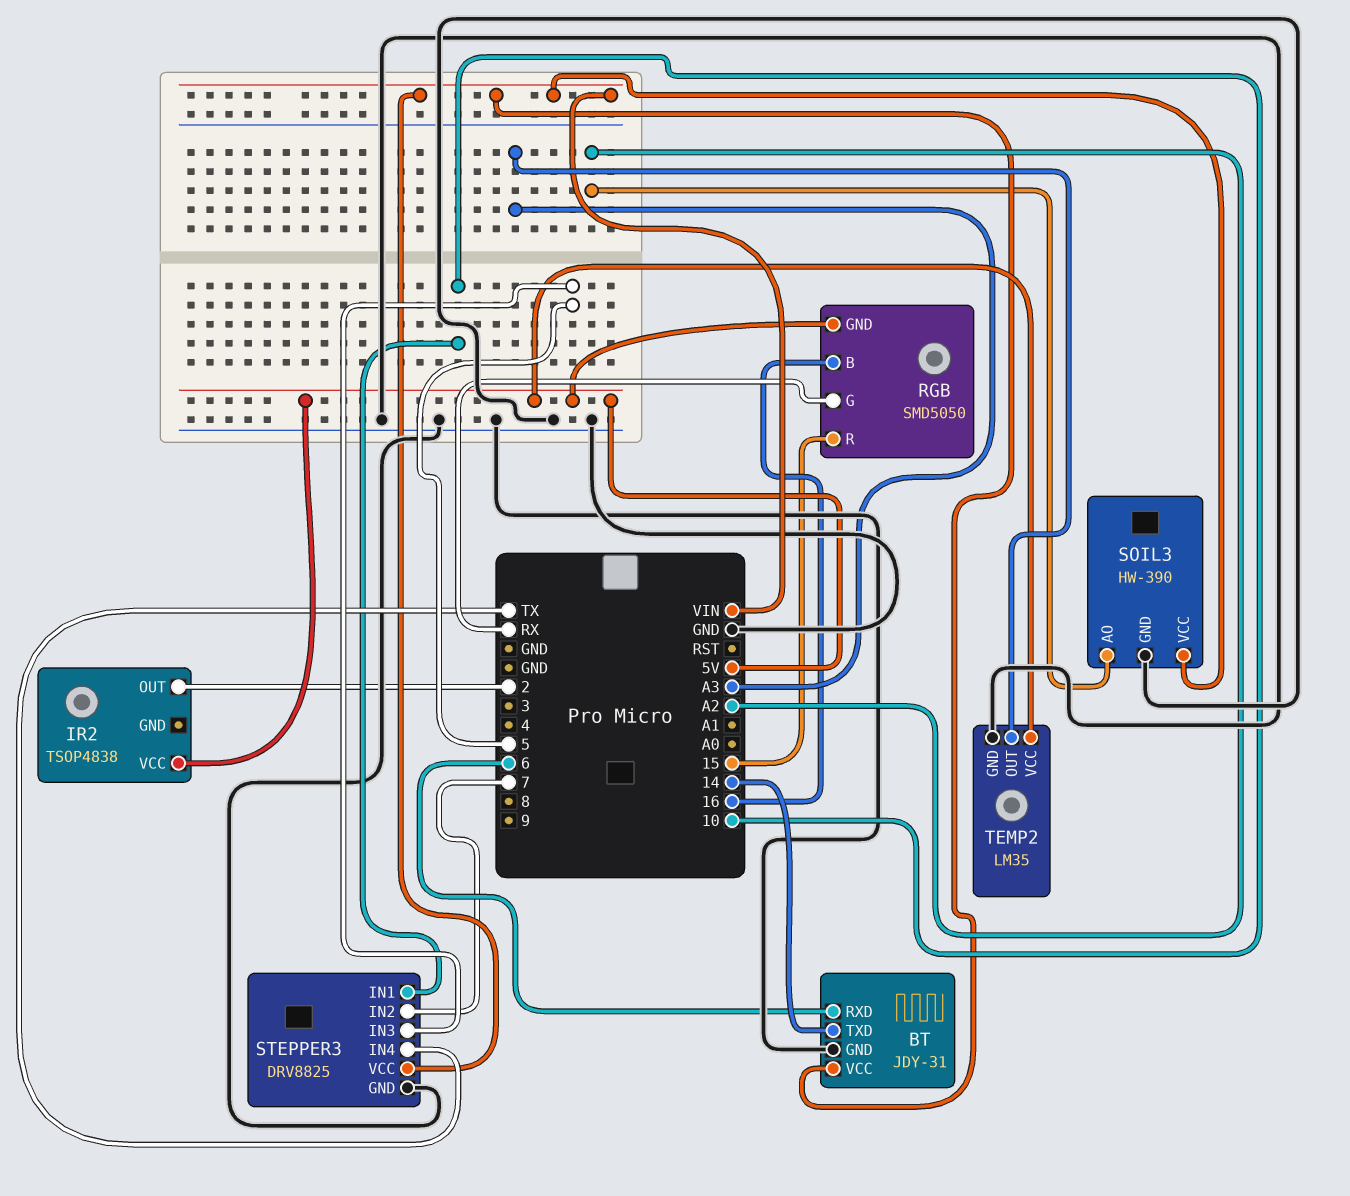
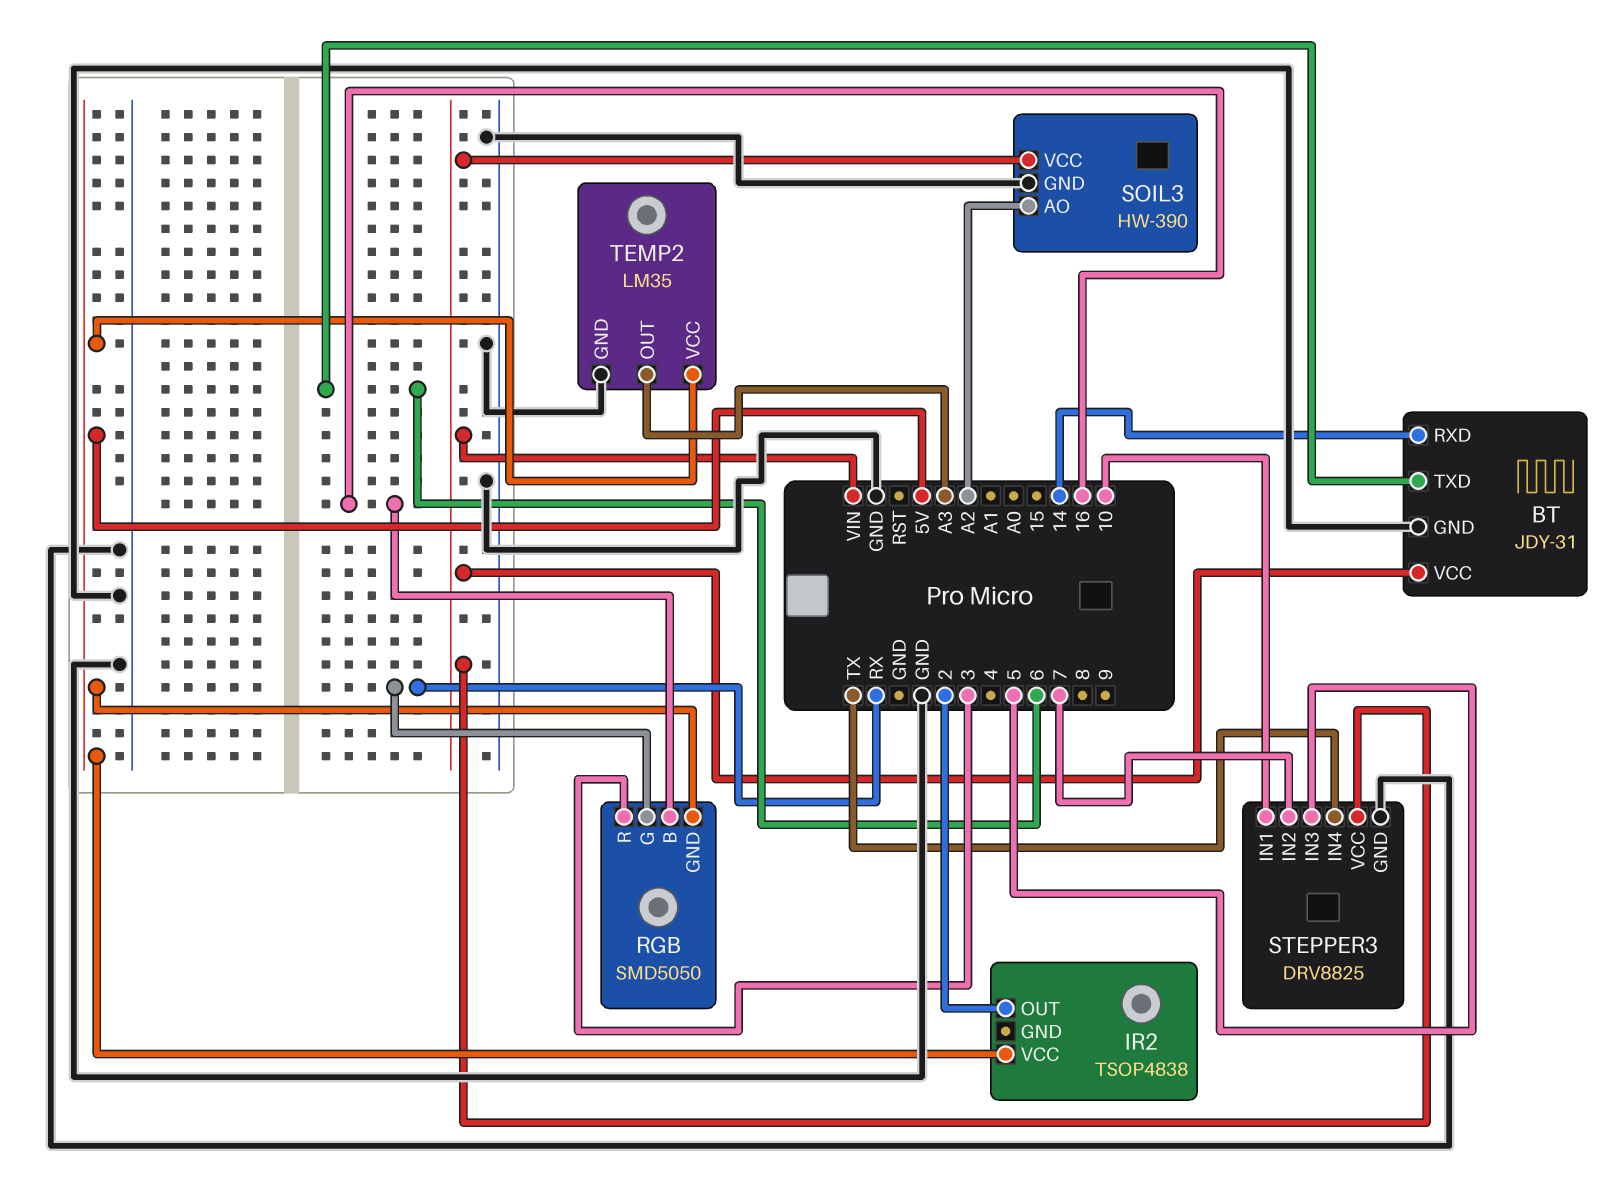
BT pin RXD: 6 -> 14
BT pin TXD: 14 -> 6
RGB pin R: 15 -> 3

